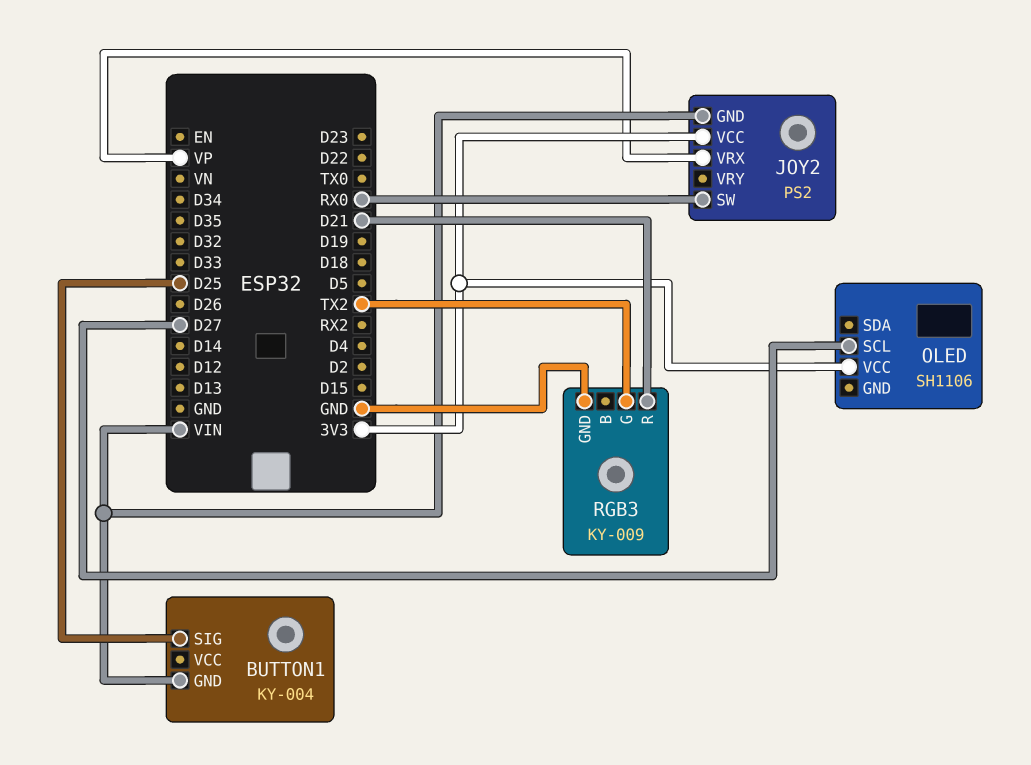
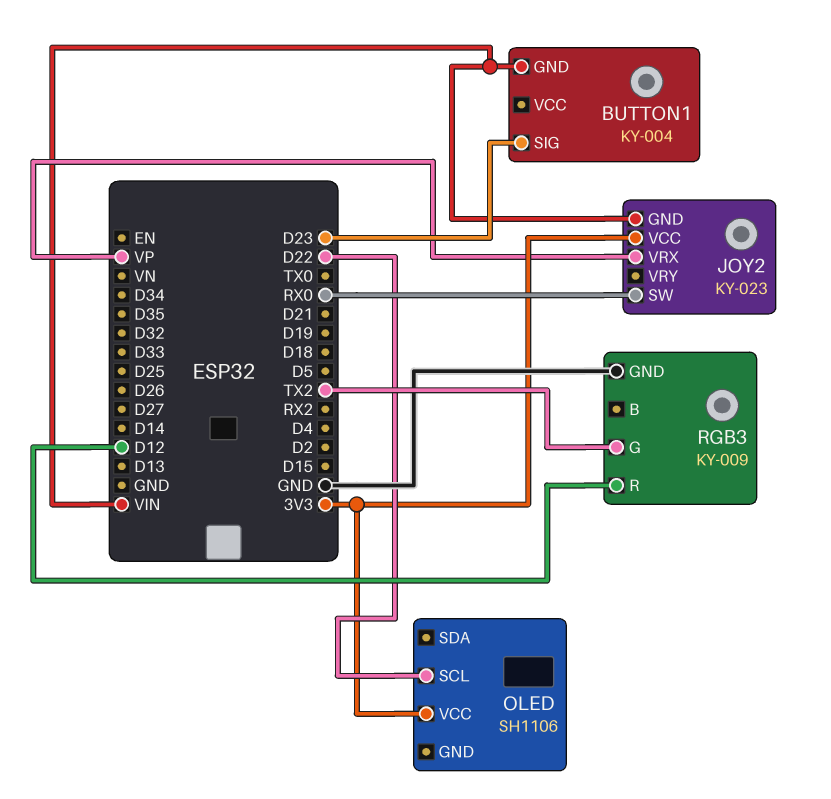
BUTTON1 pin SIG: D25 -> D23
JOY2: PS2 -> KY-023
OLED pin SCL: D27 -> D22
RGB3 pin R: D21 -> D12

